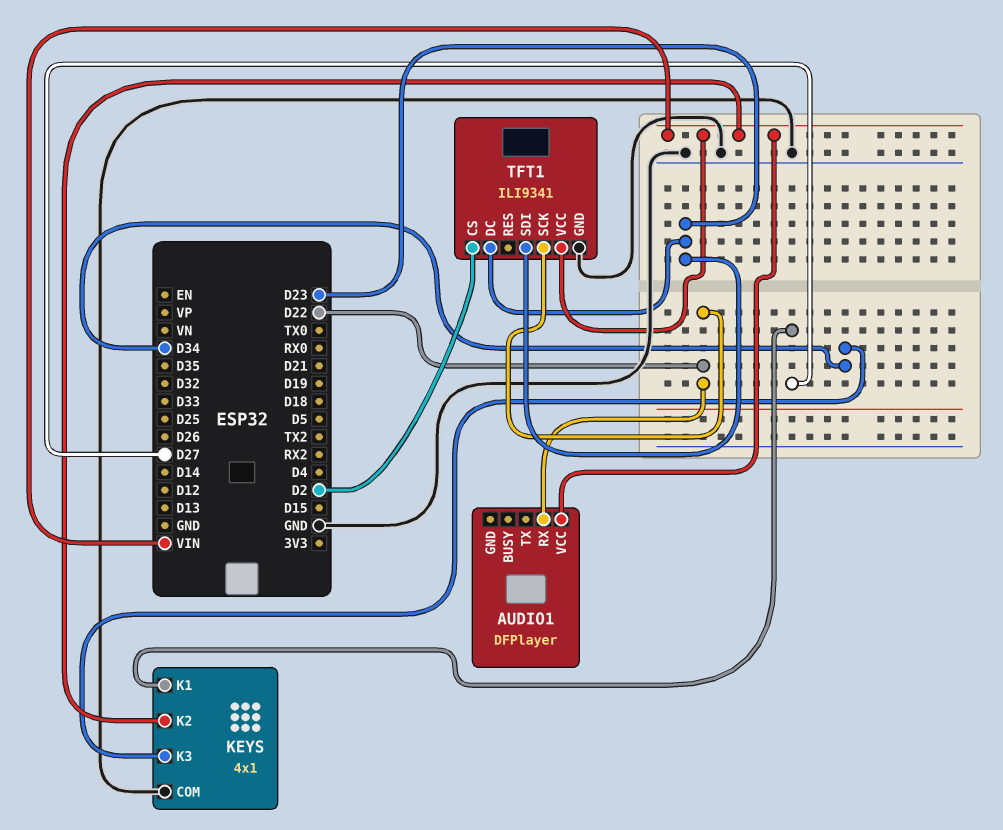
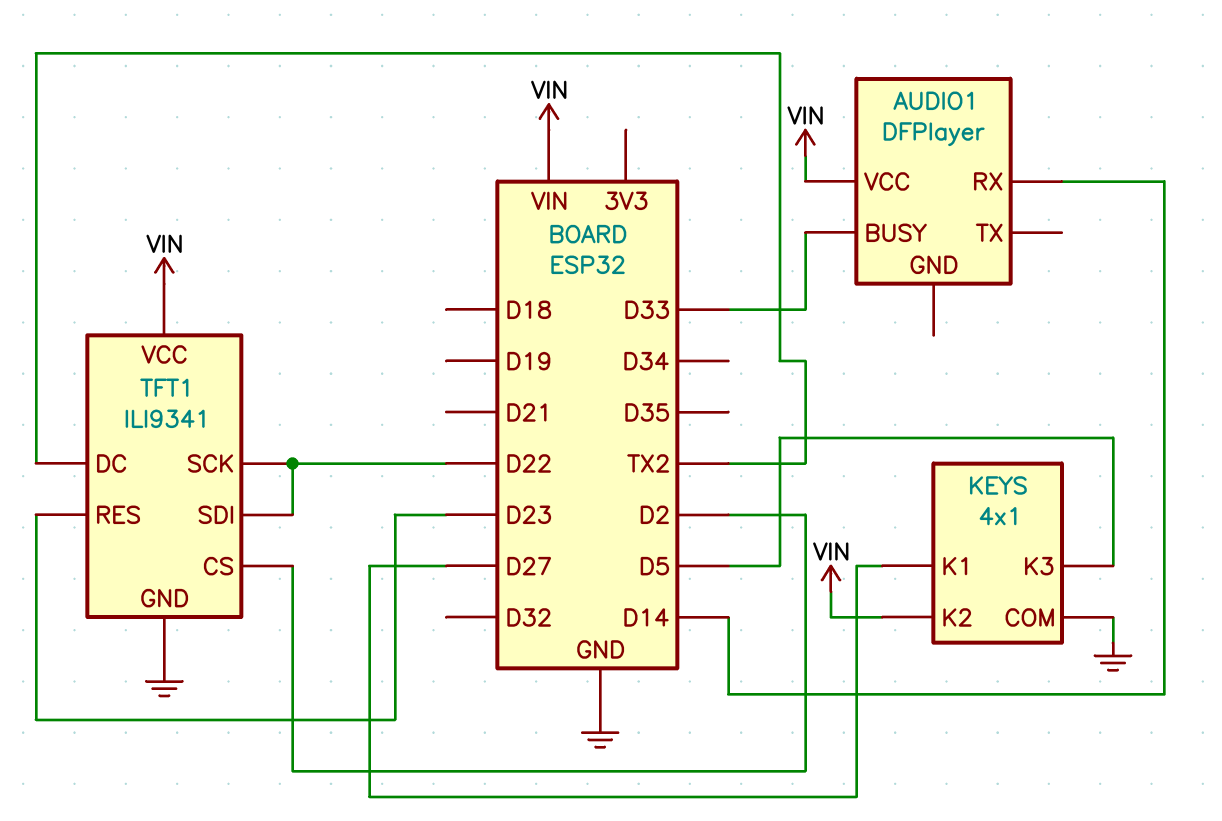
AUDIO1 pin BUSY: none -> D33
AUDIO1 pin RX: D22 -> D14
KEYS pin K3: D34 -> D5
TFT1 pin DC: D23 -> TX2
TFT1 pin RES: none -> D23
TFT1 pin SDI: D23 -> D22

